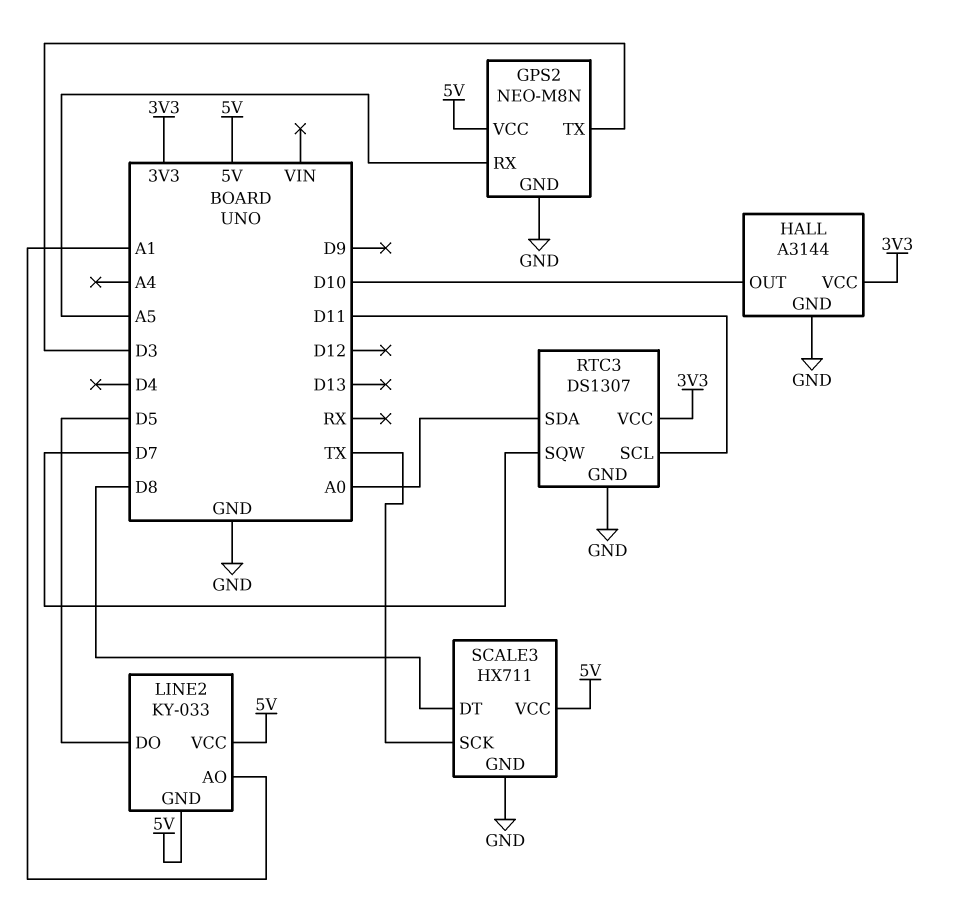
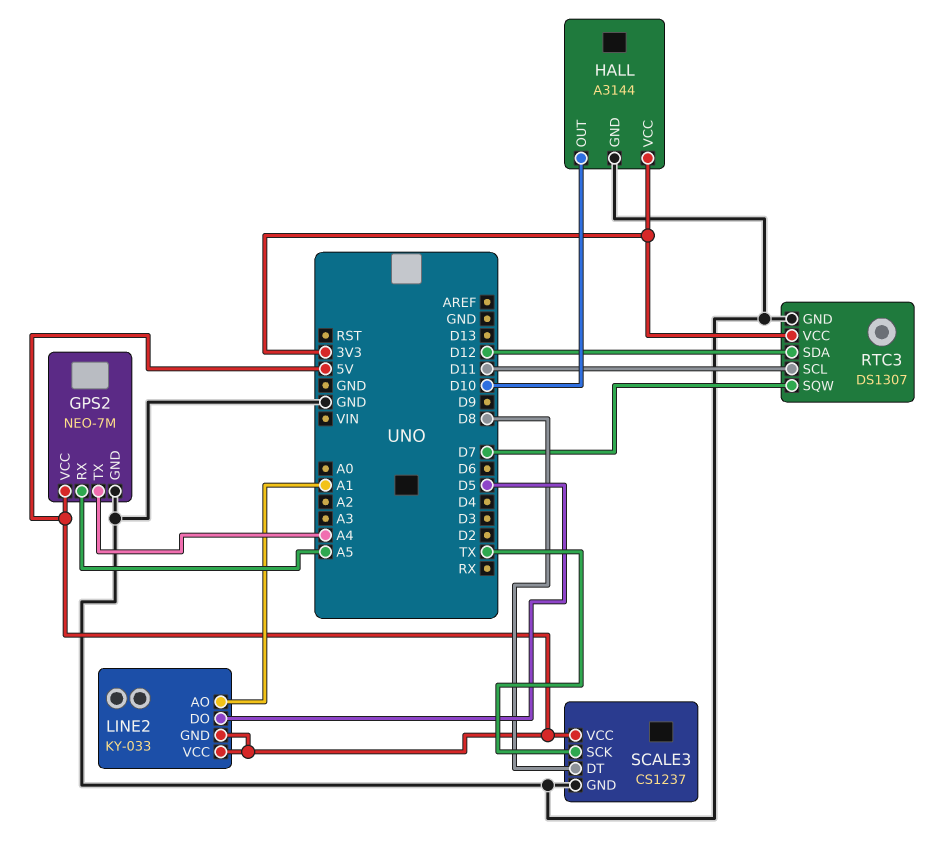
GPS2: NEO-M8N -> NEO-7M
GPS2 pin TX: D3 -> A4
RTC3 pin SDA: A0 -> D12
SCALE3: HX711 -> CS1237

